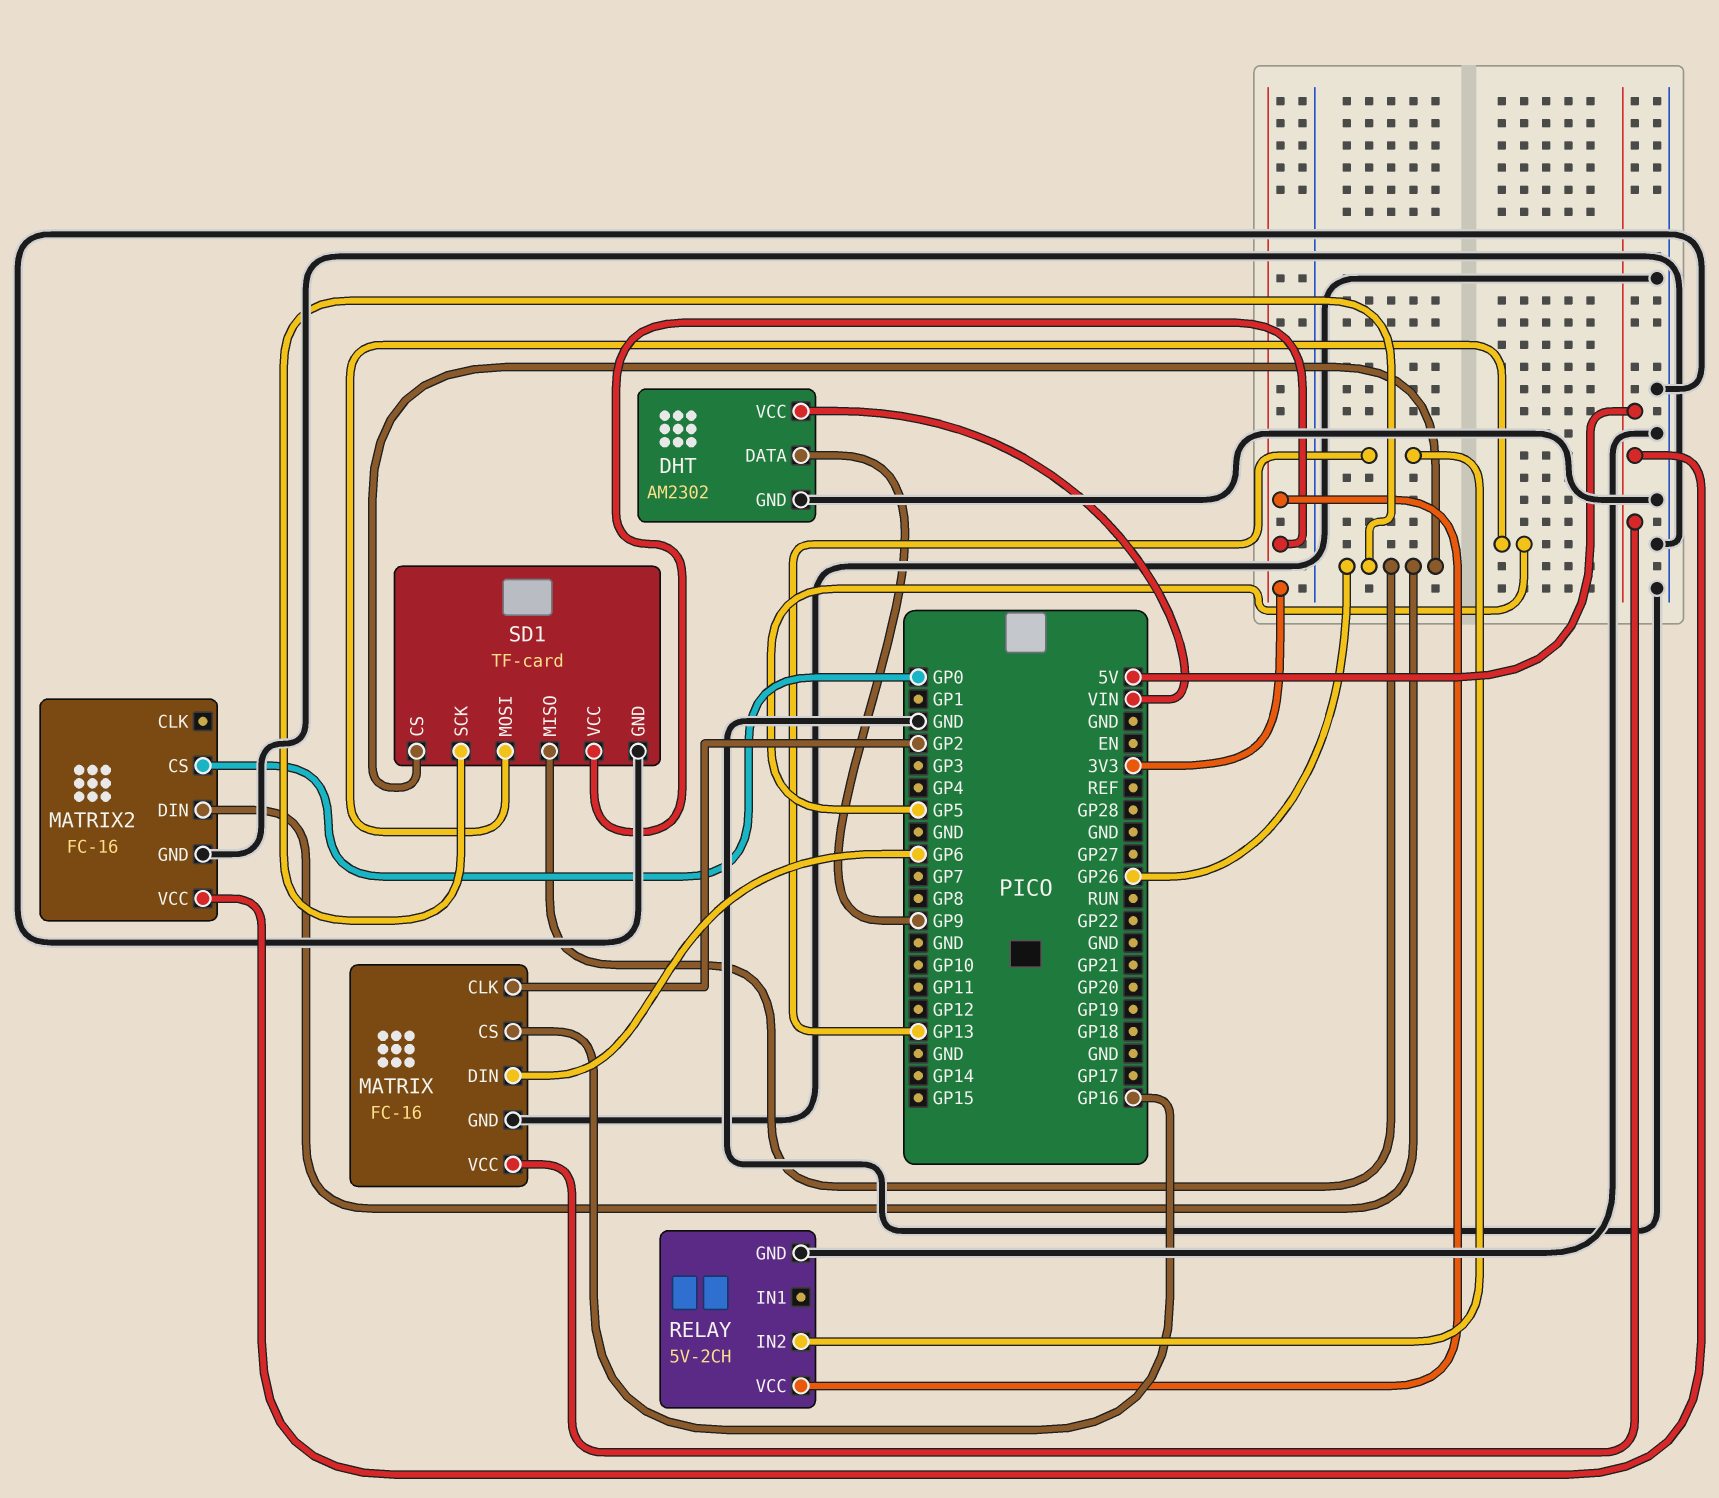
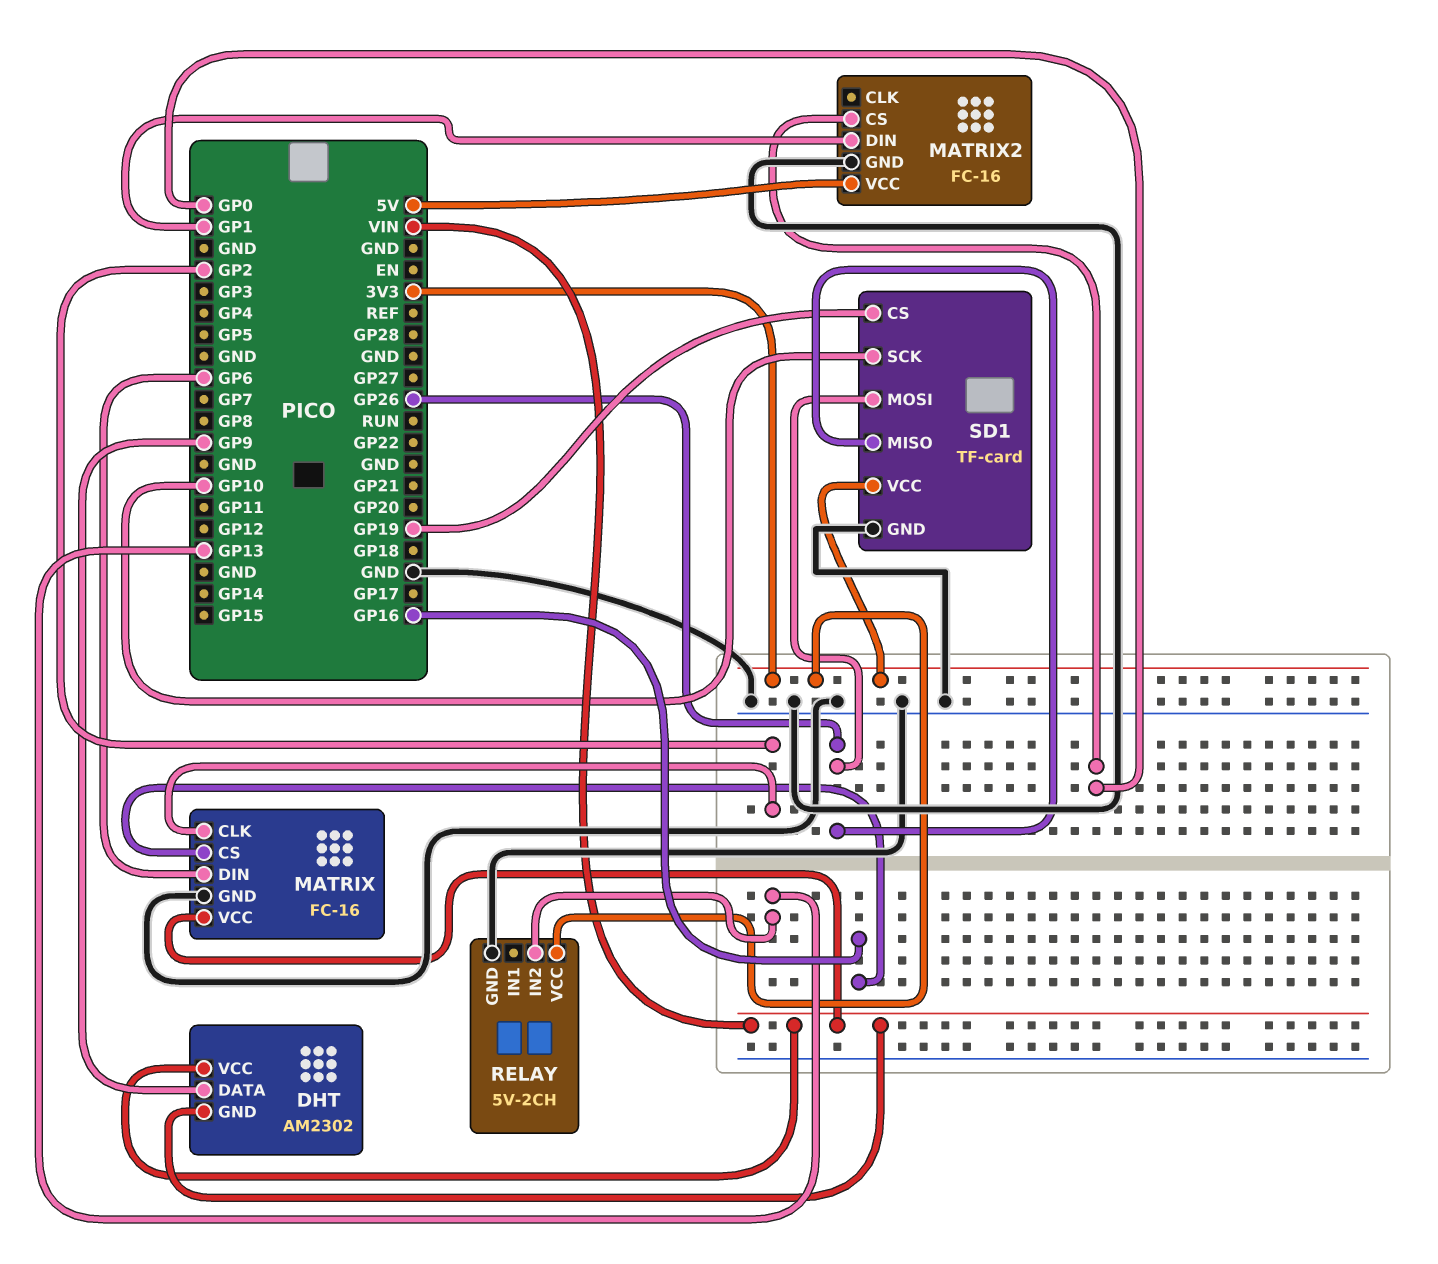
DHT pin GND: GND -> VIN
MATRIX pin VCC: 5V -> VIN
MATRIX2 pin DIN: GP26 -> GP1
SD1 pin CS: GP26 -> GP19
SD1 pin MOSI: GP5 -> GP26
SD1 pin SCK: GP26 -> GP10

